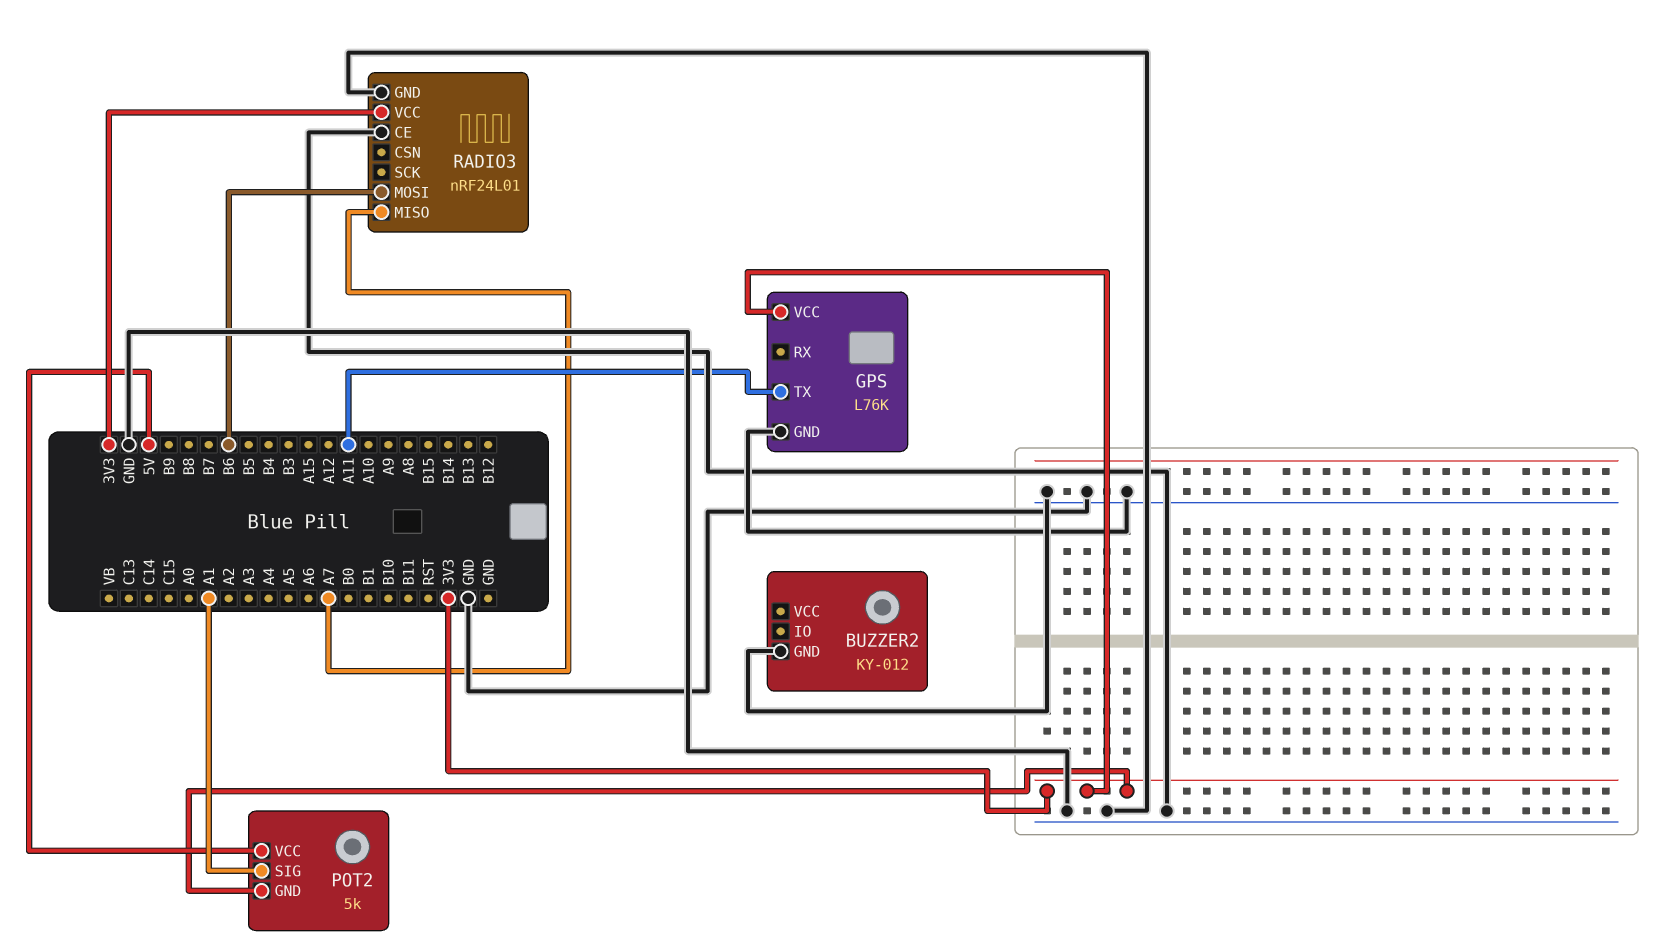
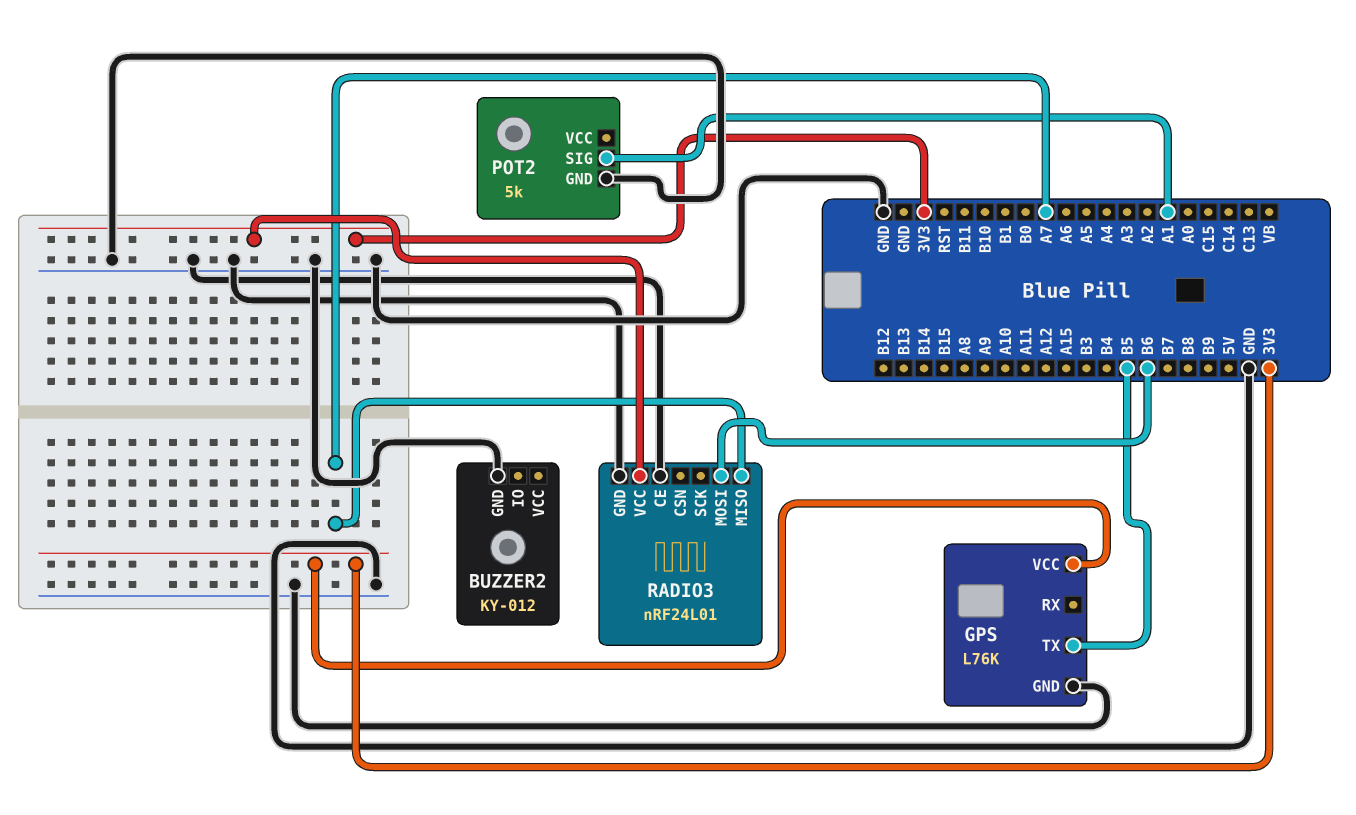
GPS pin TX: A11 -> B5
POT2 pin GND: 3V3 -> GND
POT2 pin VCC: 5V -> none

